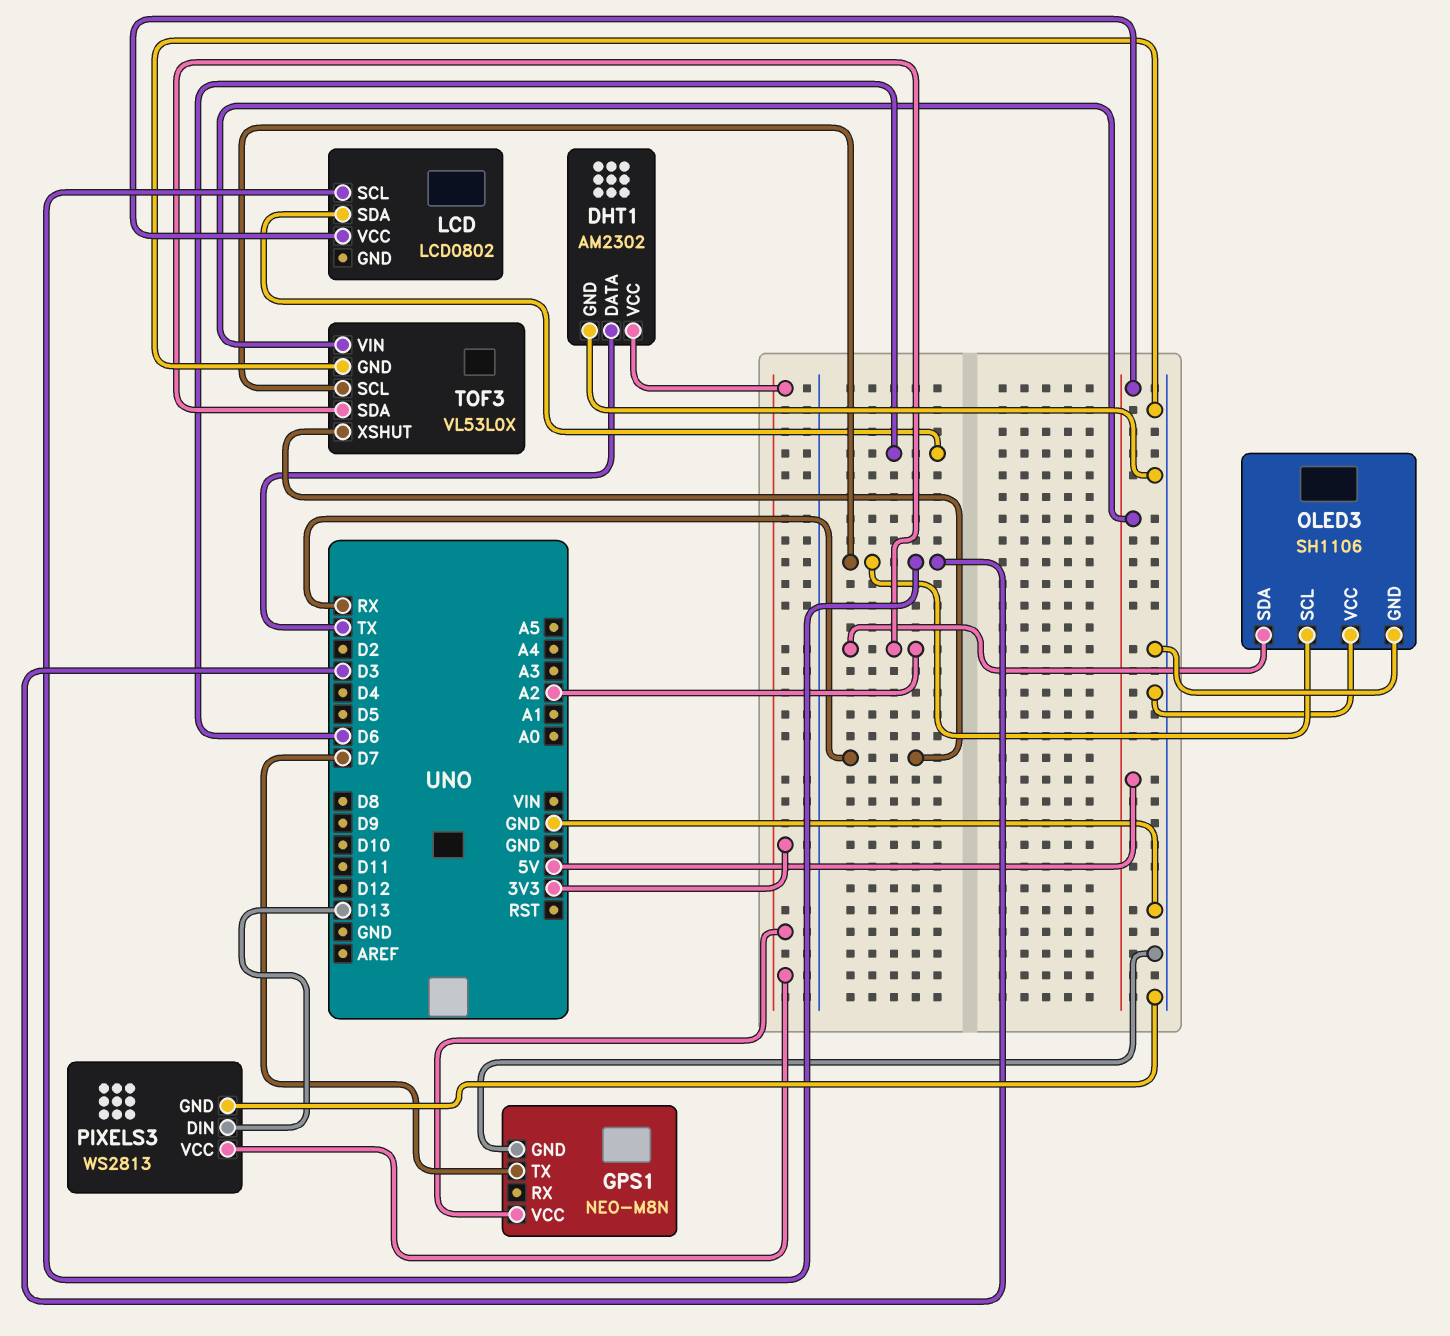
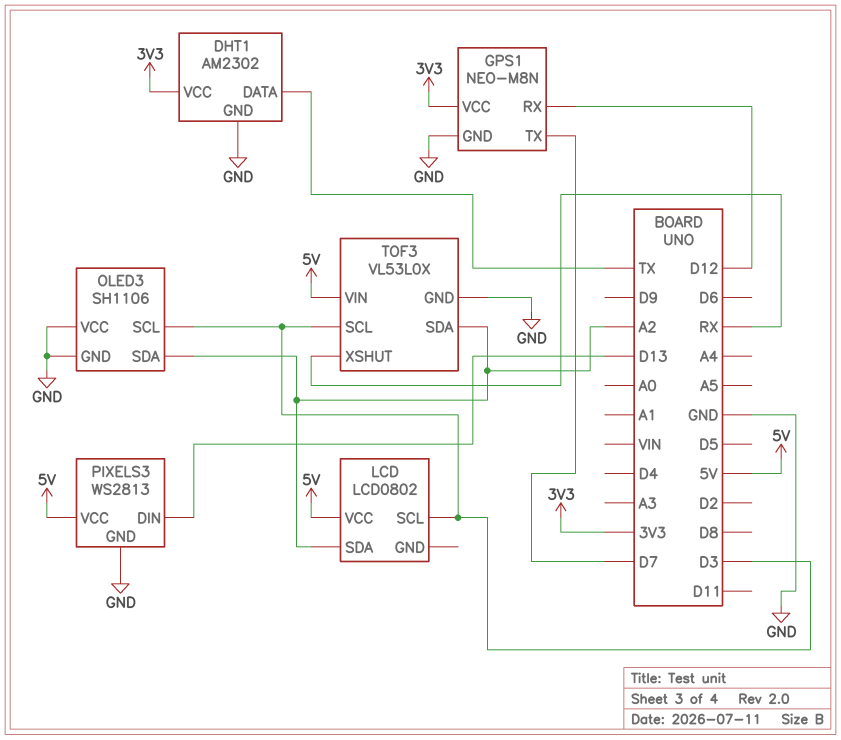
GPS1 pin RX: none -> D12
LCD pin SDA: D6 -> A2
PIXELS3 pin VCC: 3V3 -> 5V

